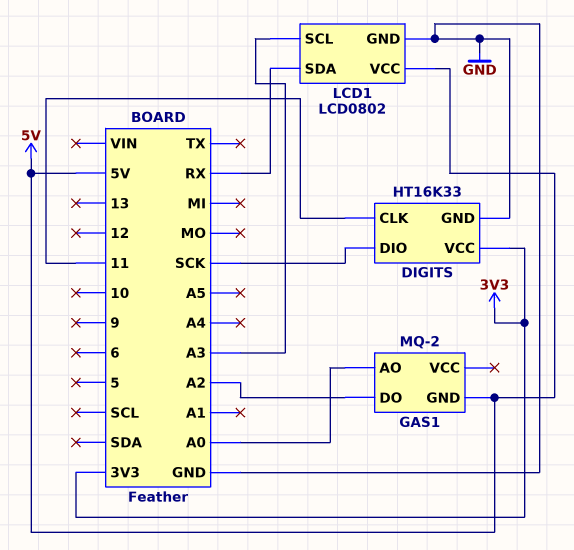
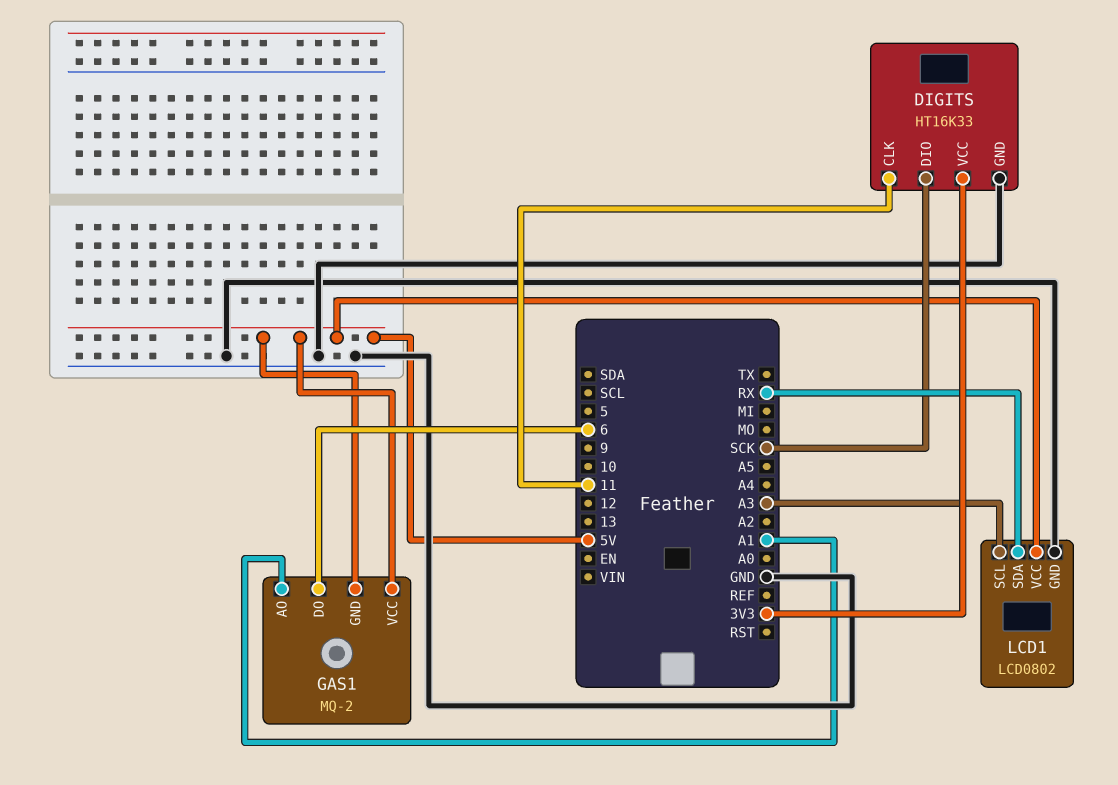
GAS1 pin AO: A0 -> A1
GAS1 pin DO: A2 -> 6
GAS1 pin VCC: none -> 5V

